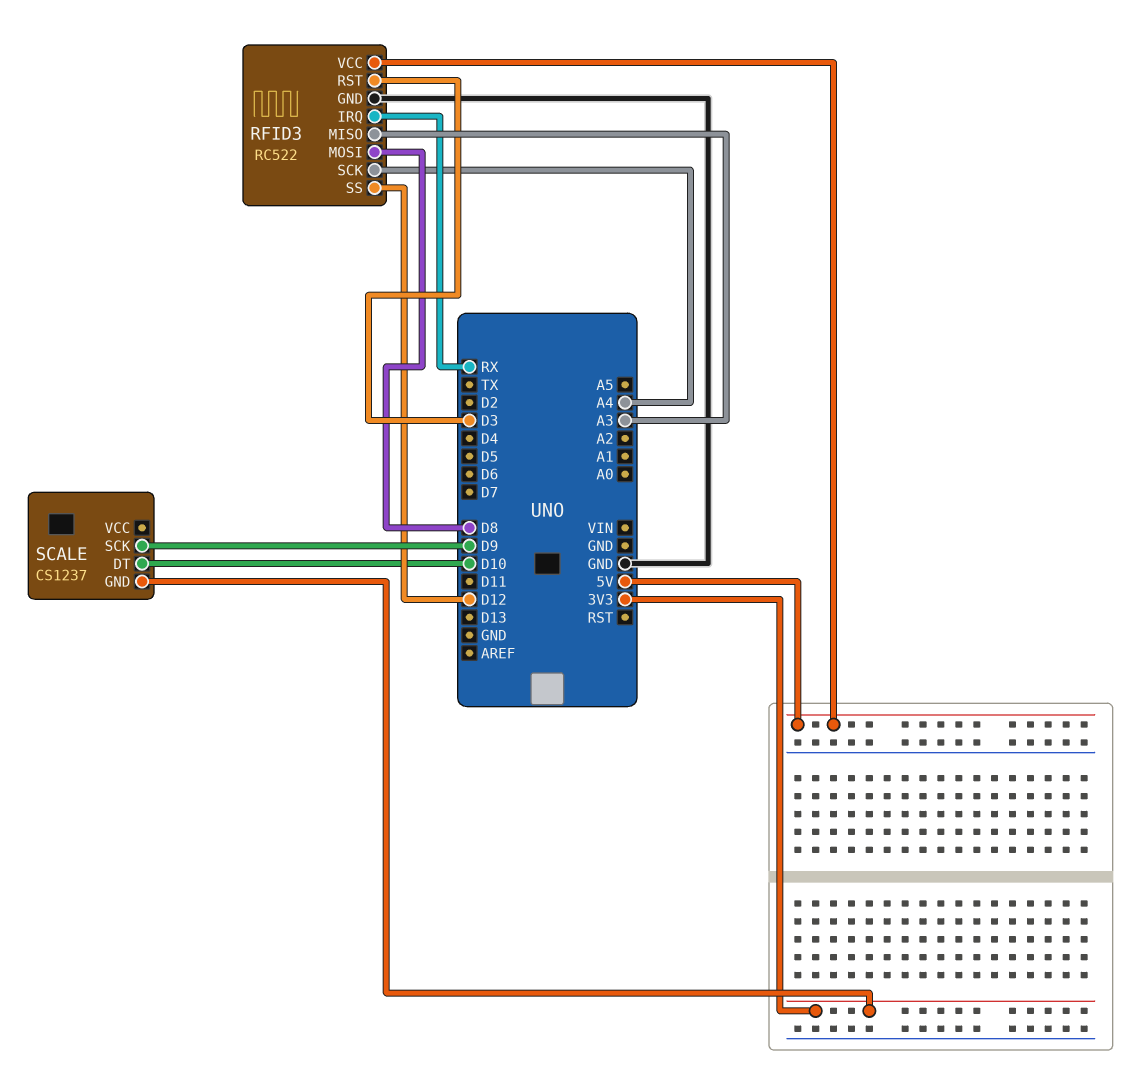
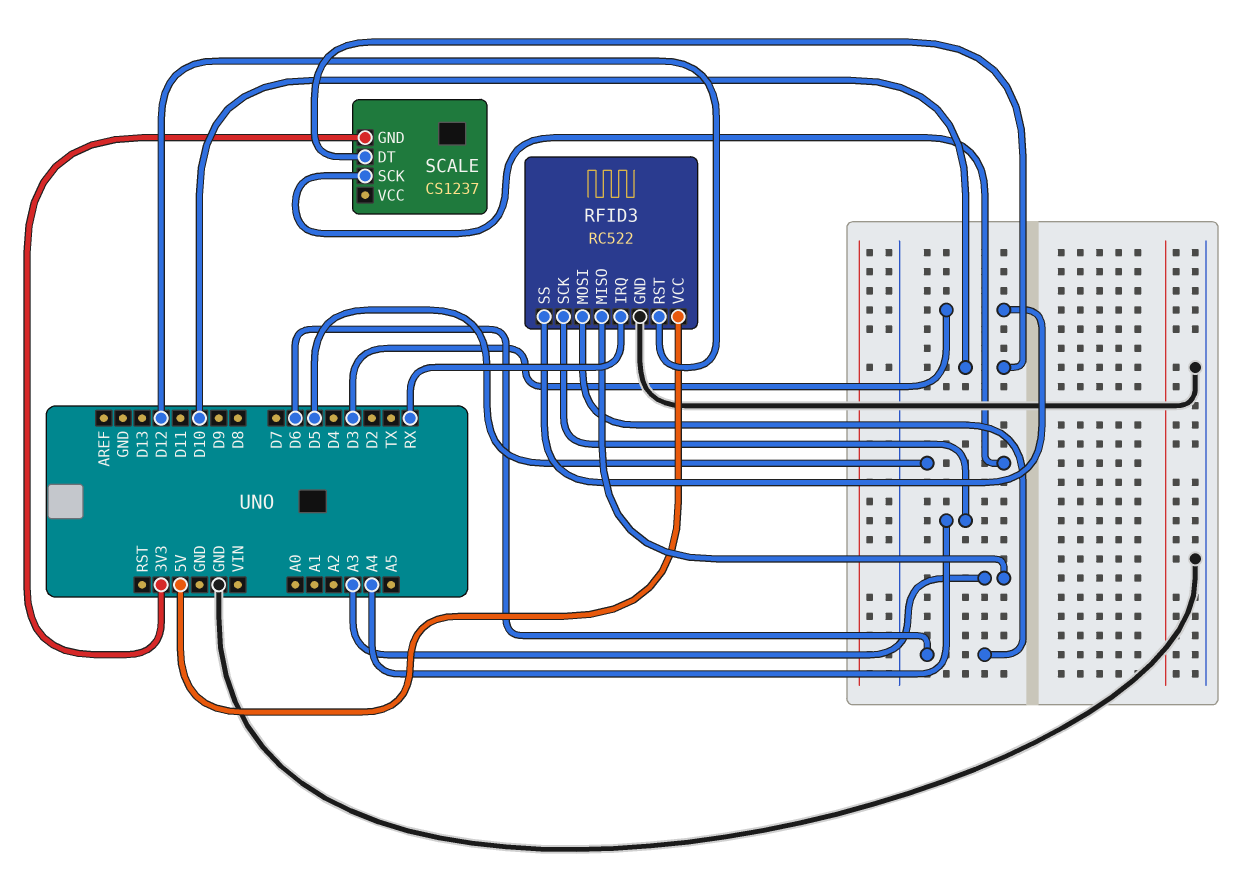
RFID3 pin MOSI: D8 -> D6
RFID3 pin RST: D3 -> D12
RFID3 pin SS: D12 -> D3
SCALE pin SCK: D9 -> D5

